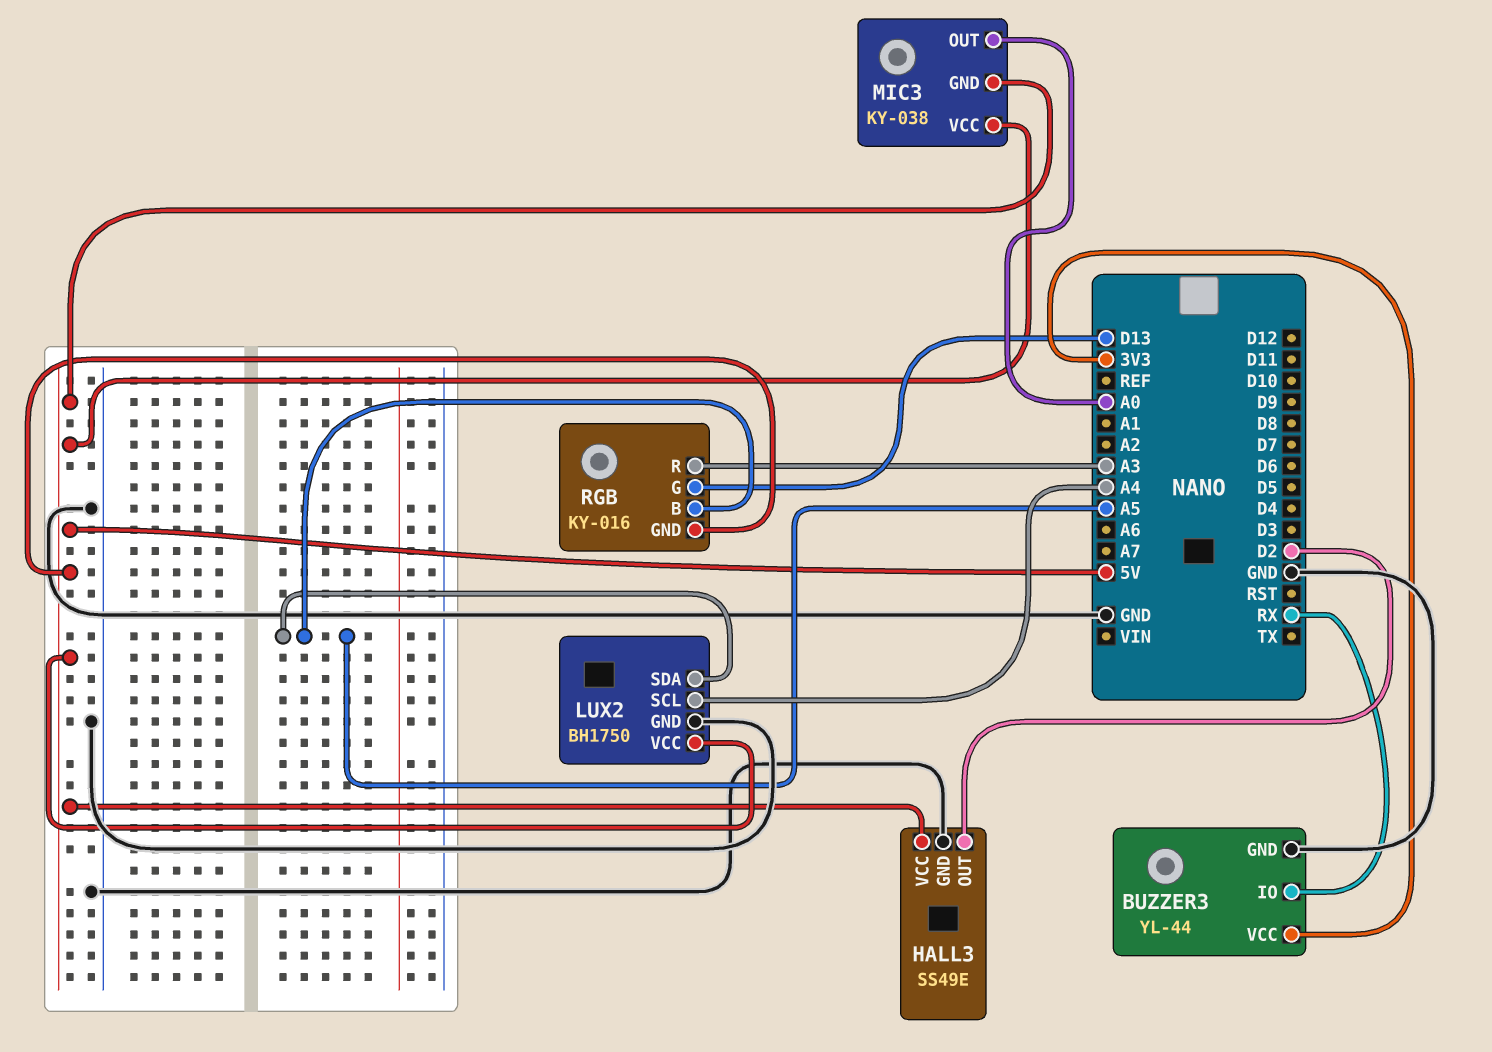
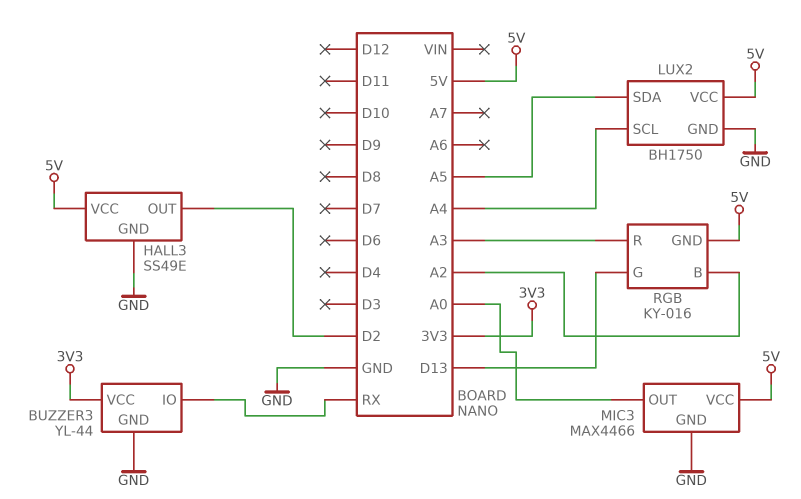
MIC3: KY-038 -> MAX4466
MIC3 pin GND: 5V -> GND
RGB pin B: A5 -> A2

